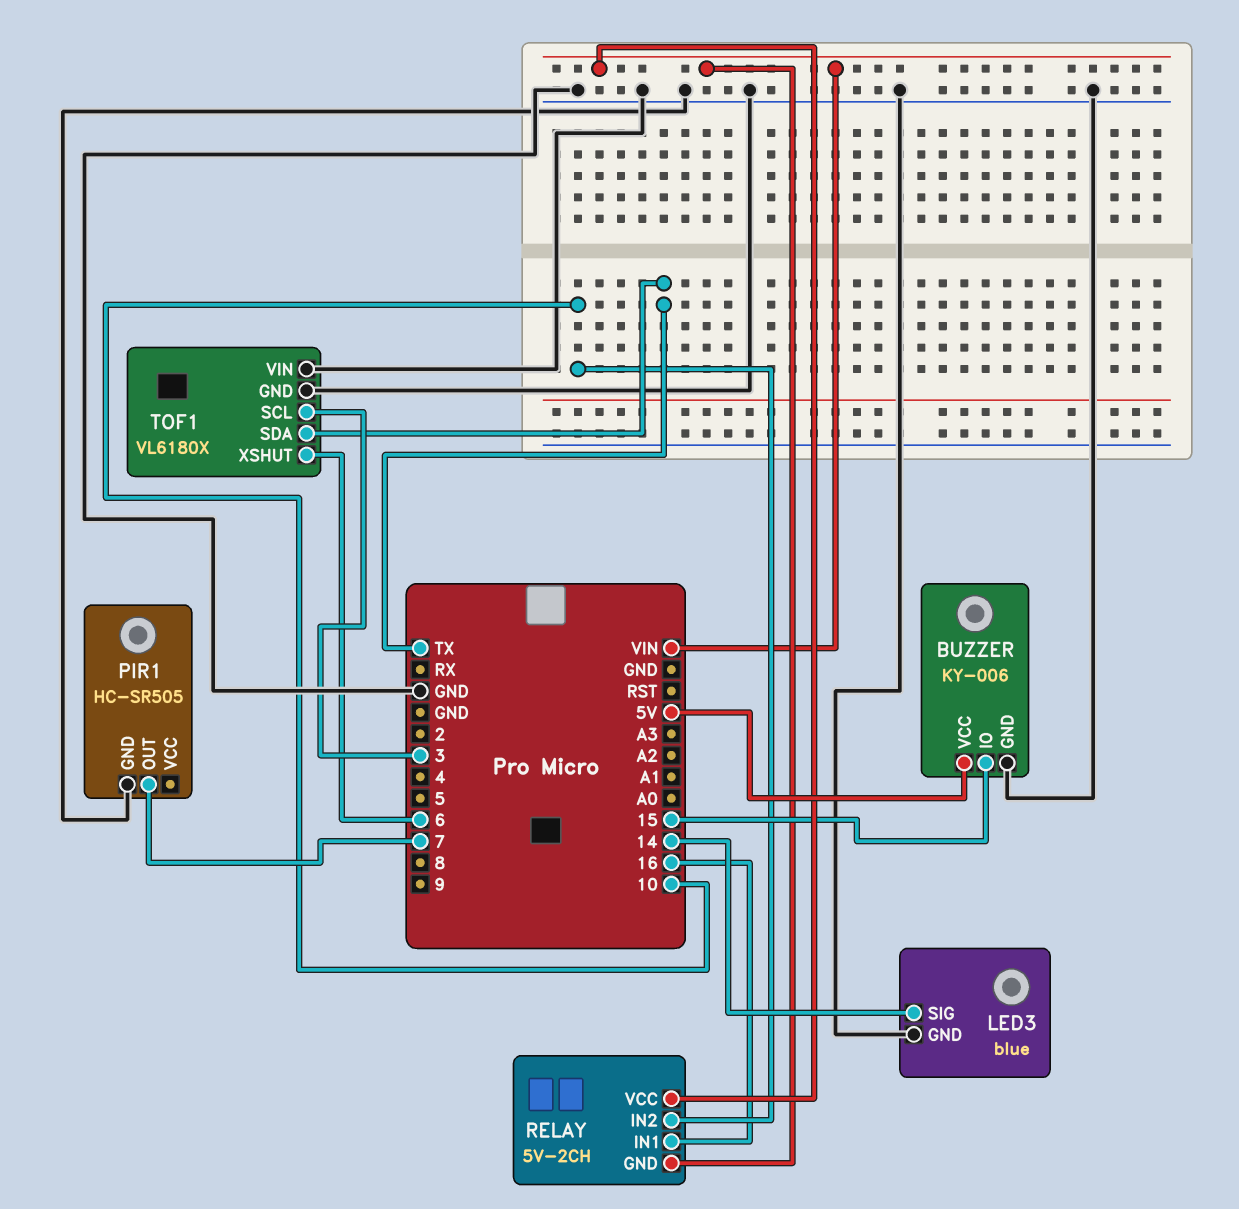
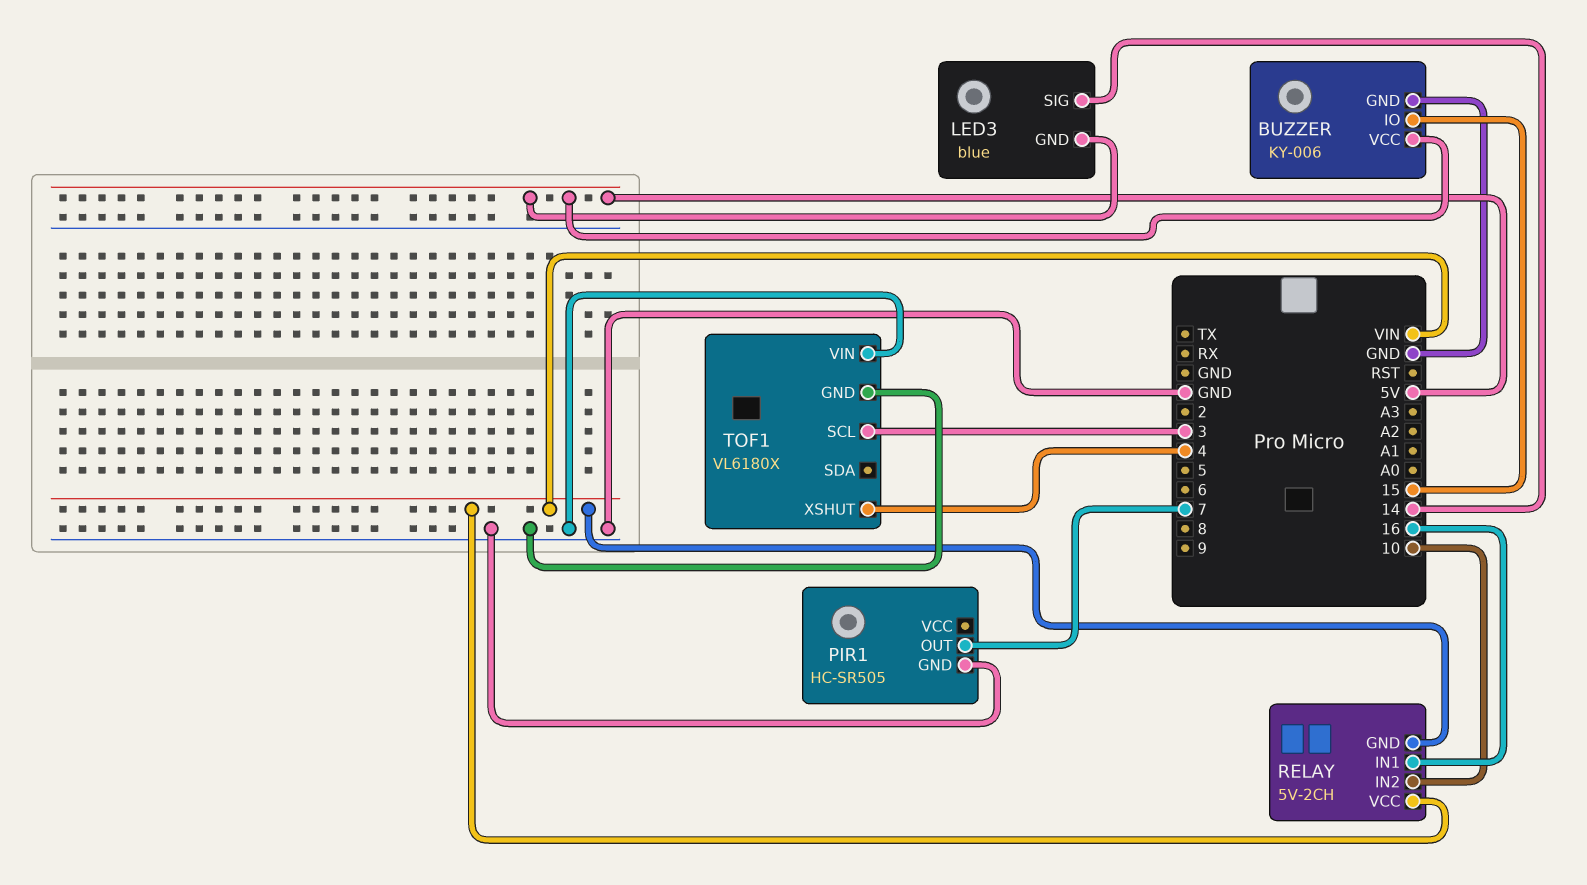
LED3 pin GND: GND -> 5V
TOF1 pin SDA: TX -> none
TOF1 pin XSHUT: 6 -> 4

